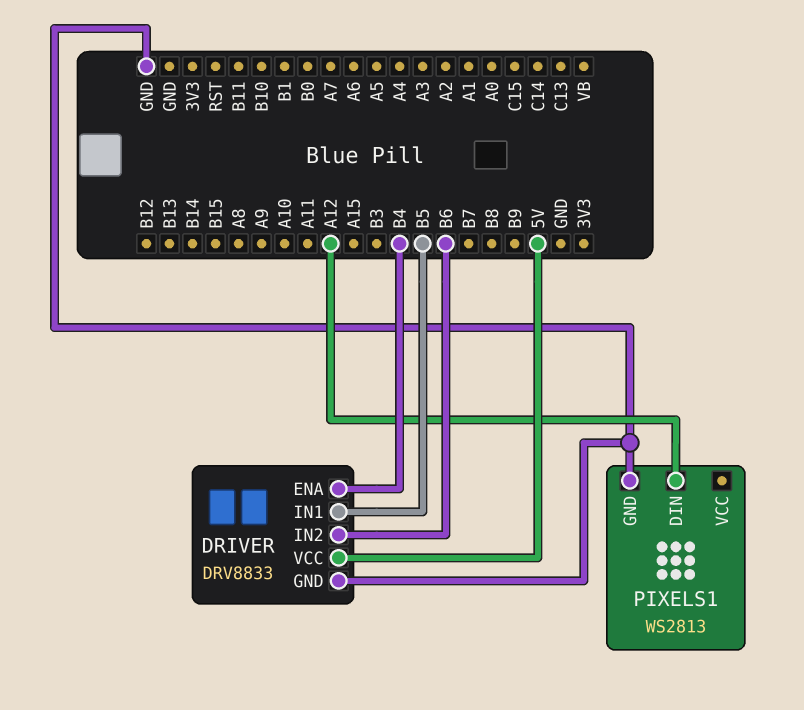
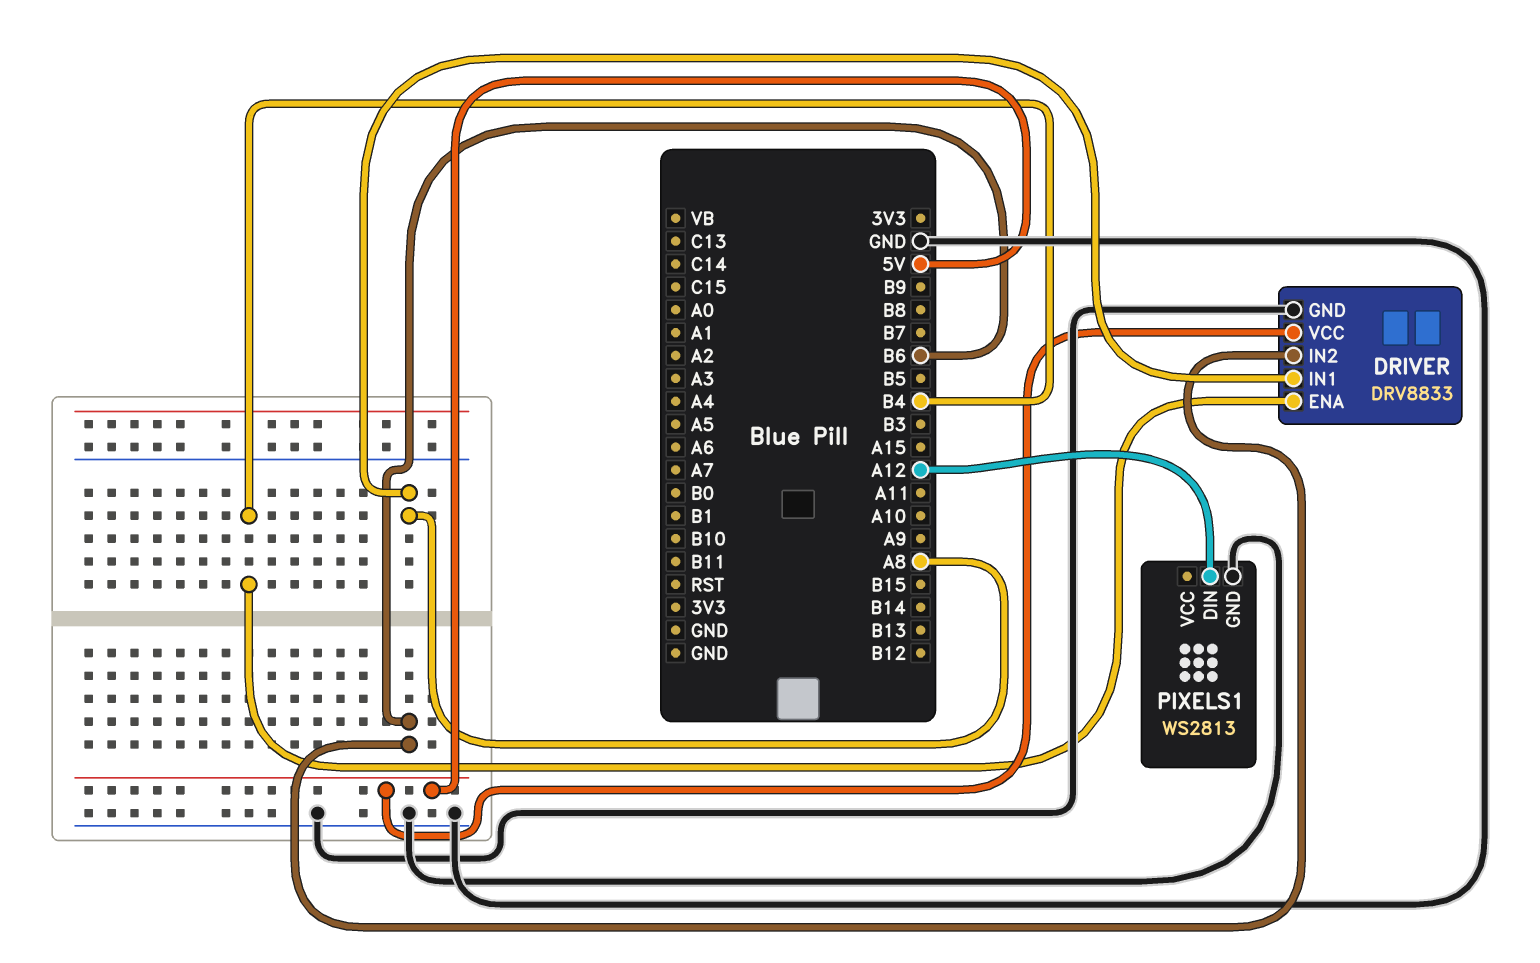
DRIVER pin IN1: B5 -> A8

